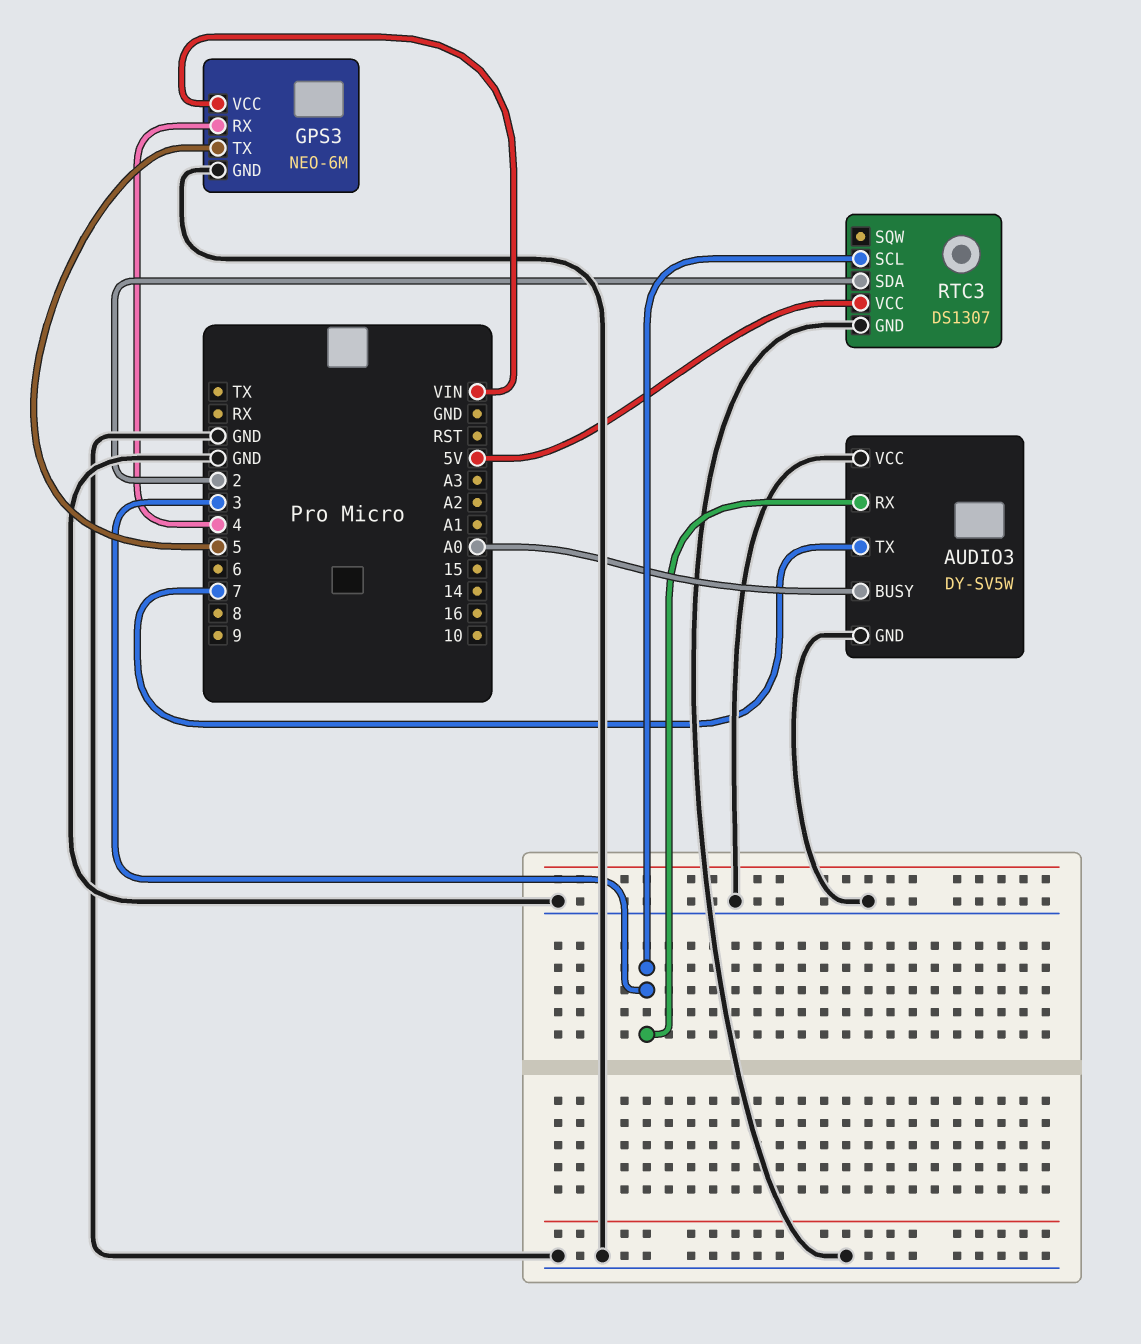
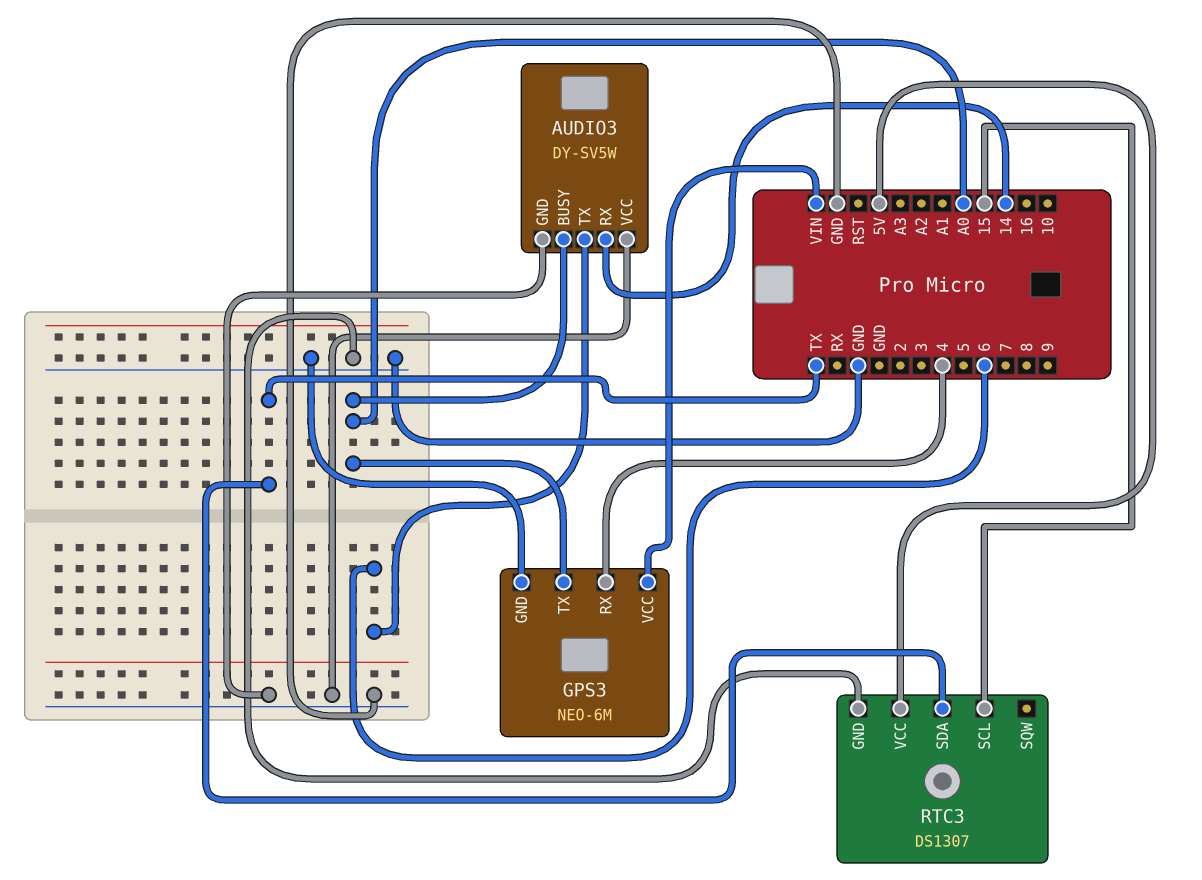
AUDIO3 pin RX: 3 -> 14
AUDIO3 pin TX: 7 -> 6
GPS3 pin TX: 5 -> A0
RTC3 pin SCL: 3 -> 15
RTC3 pin SDA: 2 -> TX

